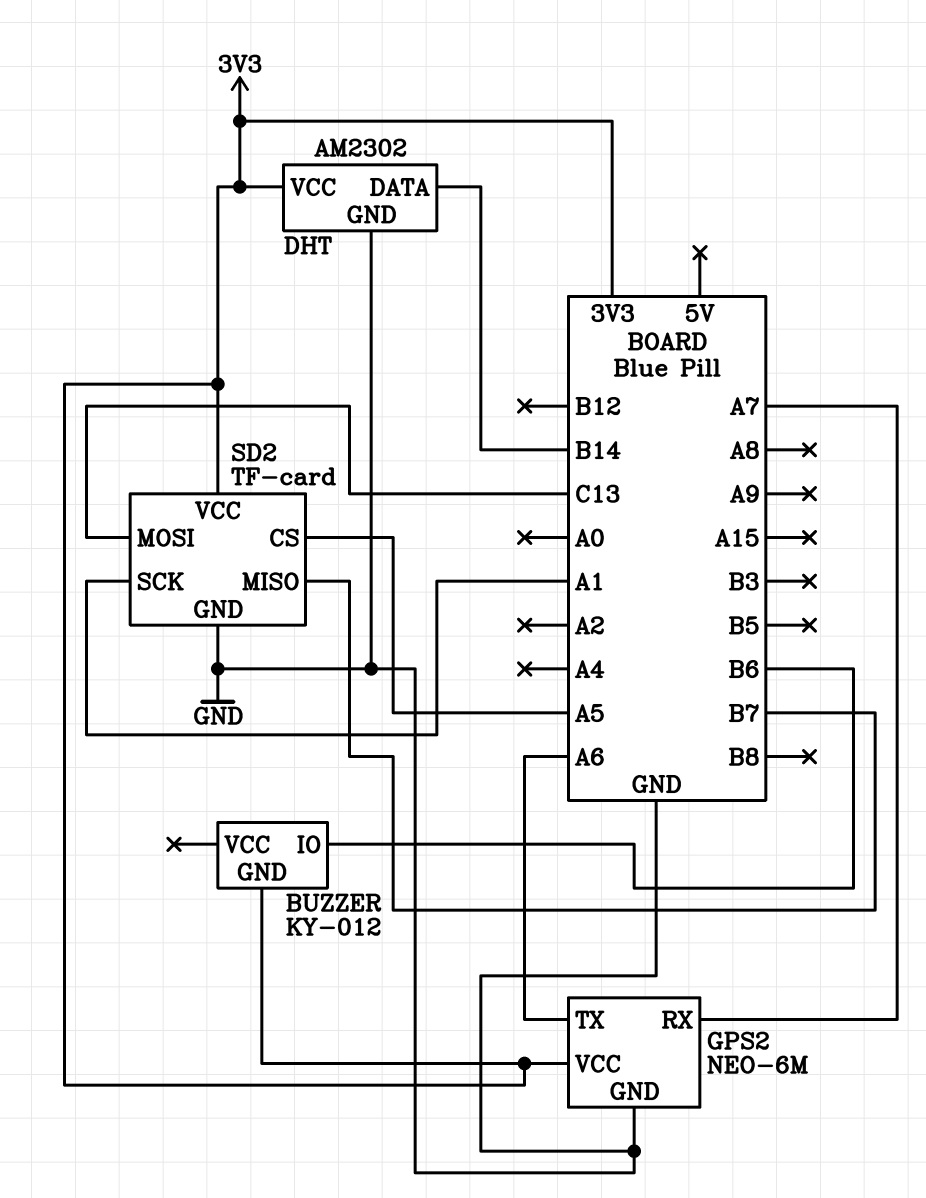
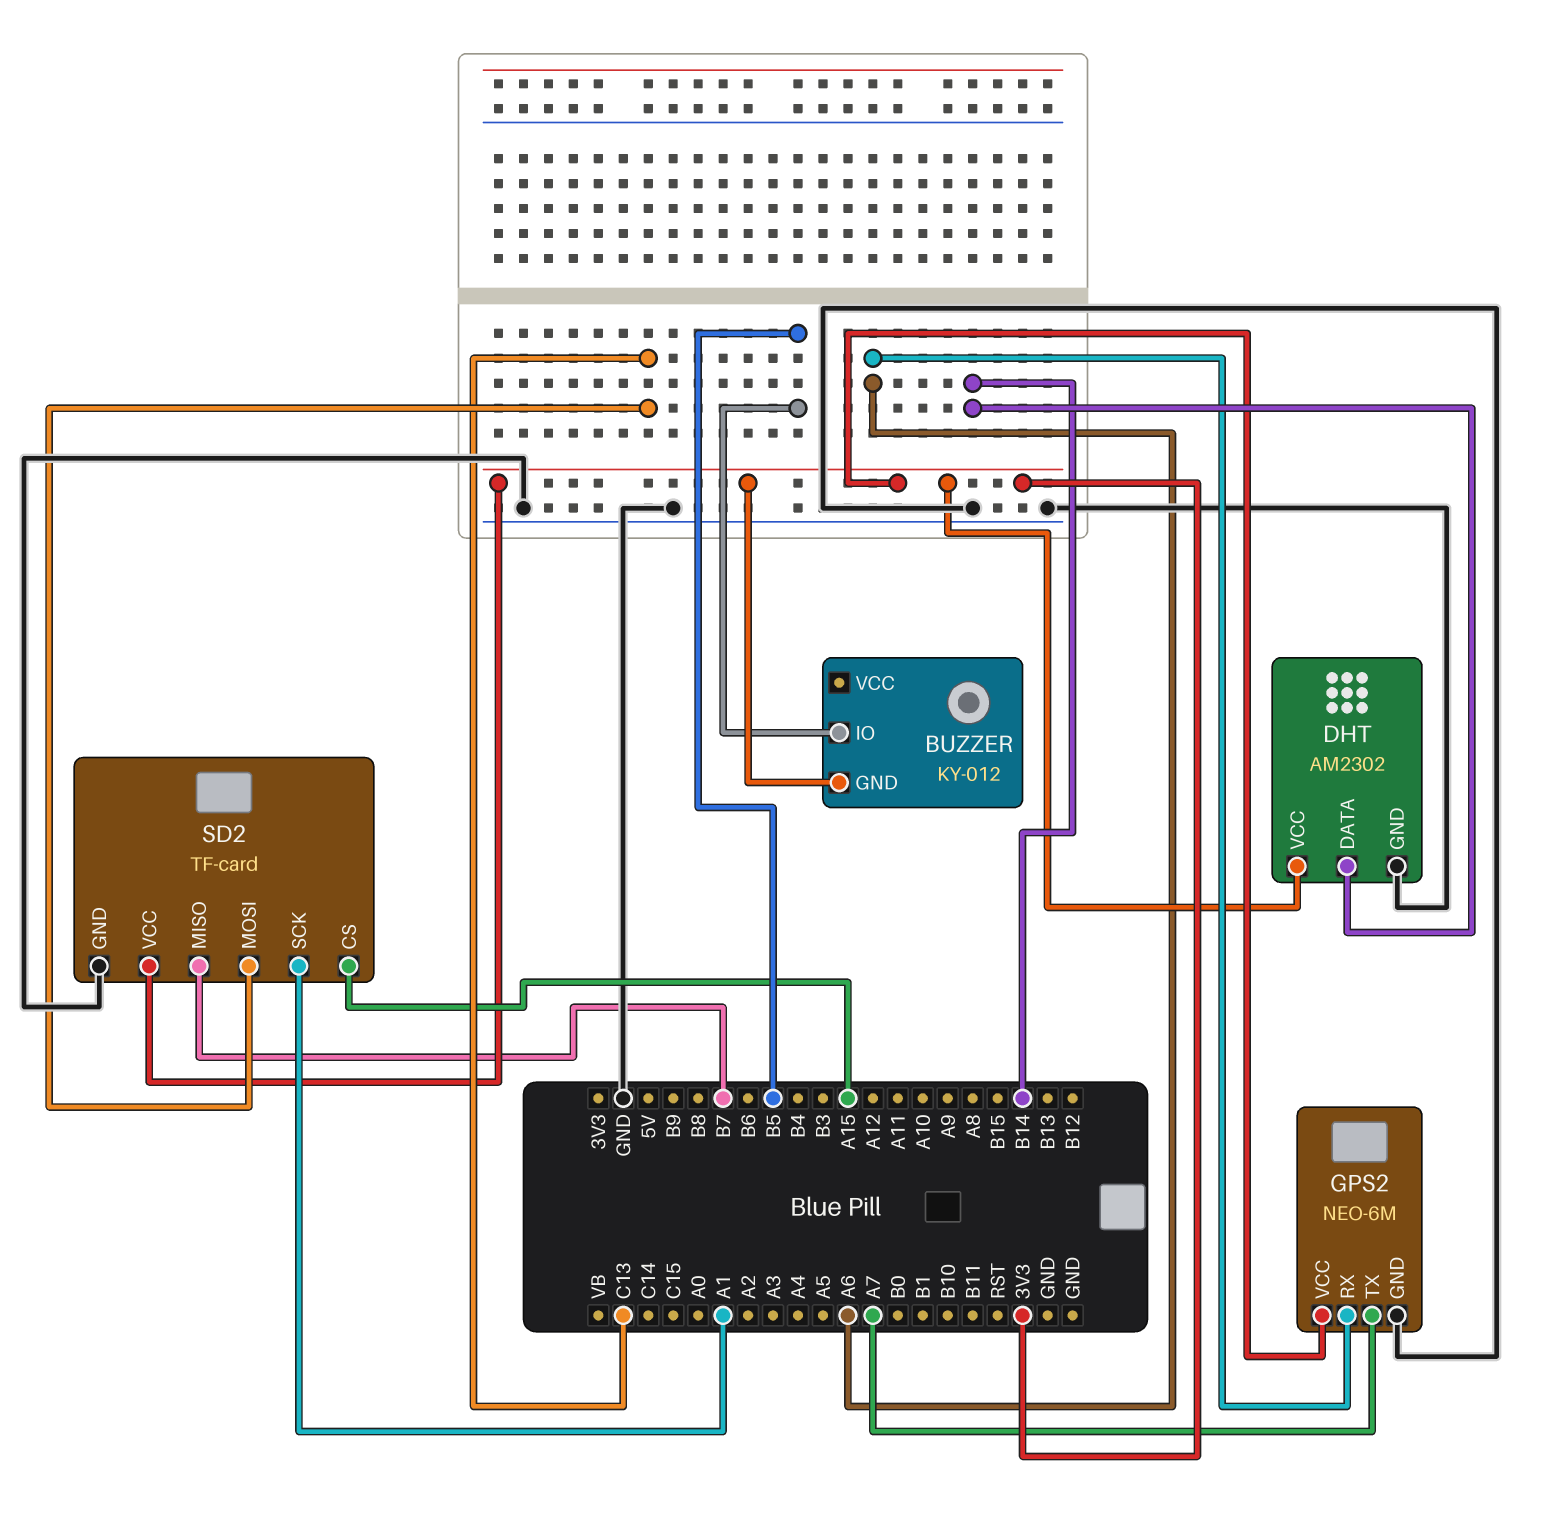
BUZZER pin IO: B6 -> B5
GPS2 pin RX: A7 -> A6
GPS2 pin TX: A6 -> A7
SD2 pin CS: A5 -> A15

